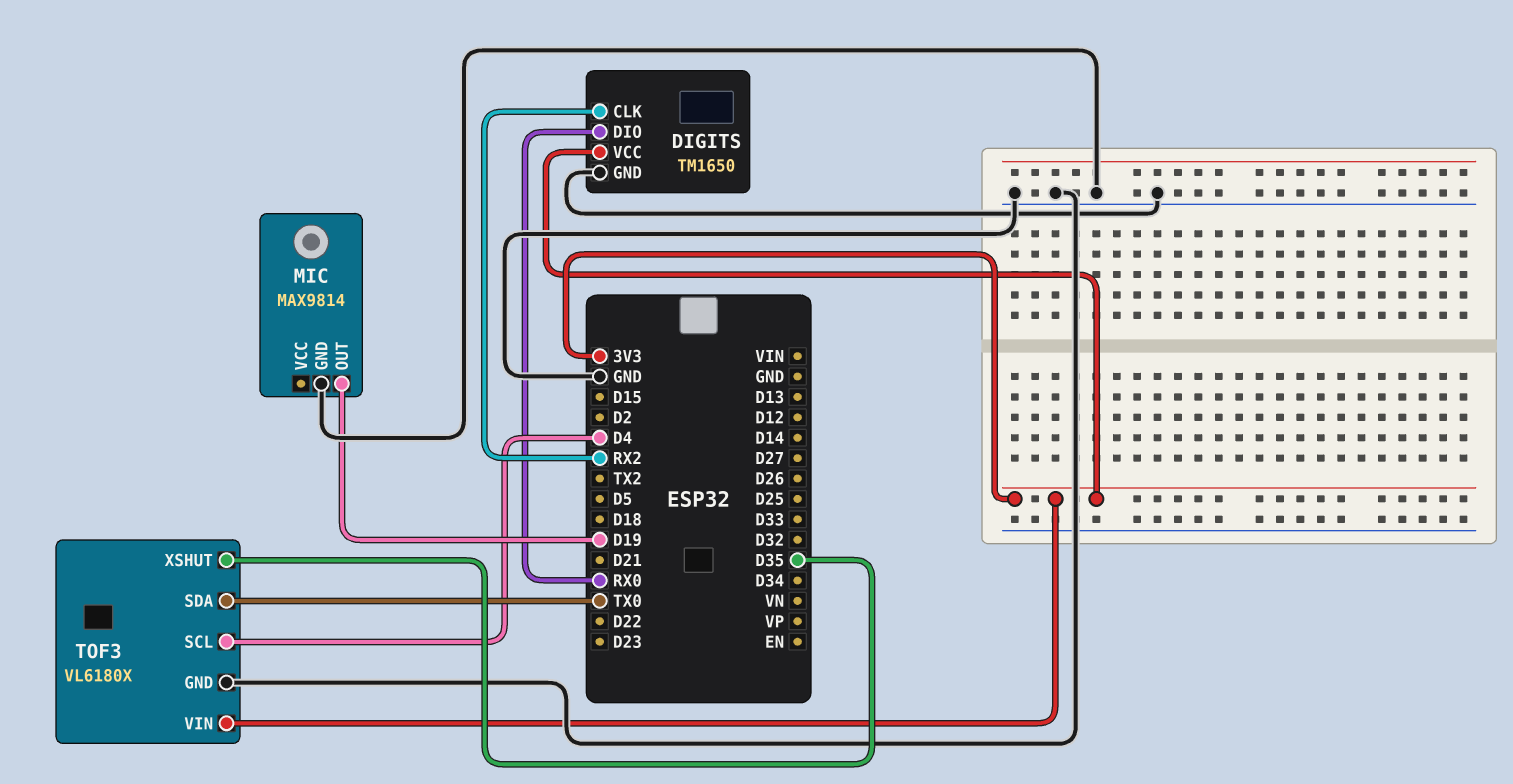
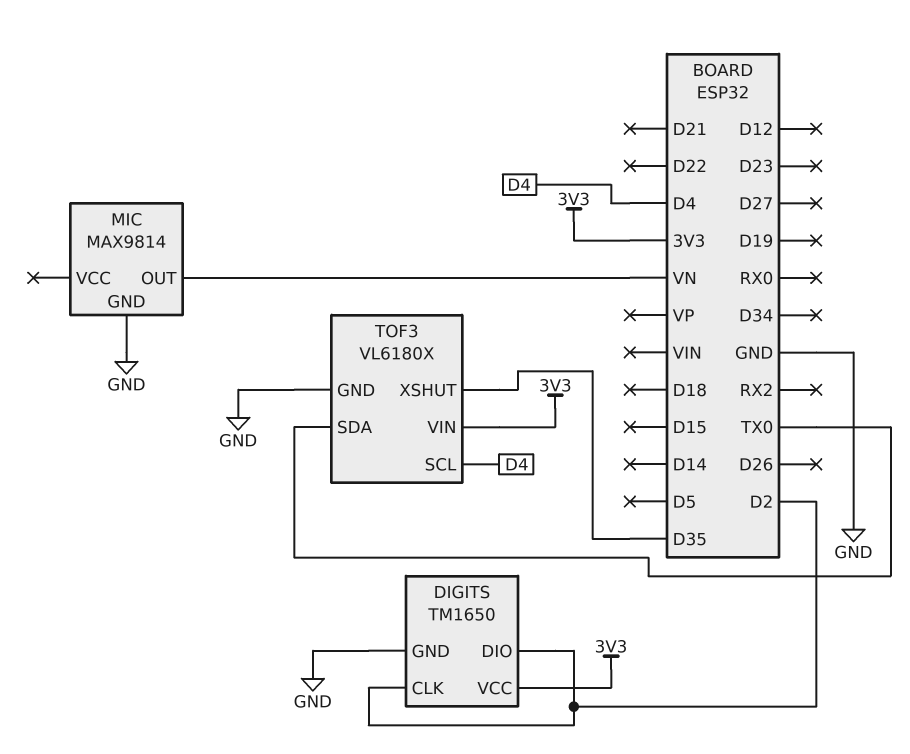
DIGITS pin CLK: RX2 -> D2
DIGITS pin DIO: RX0 -> D2
MIC pin OUT: D19 -> VN

